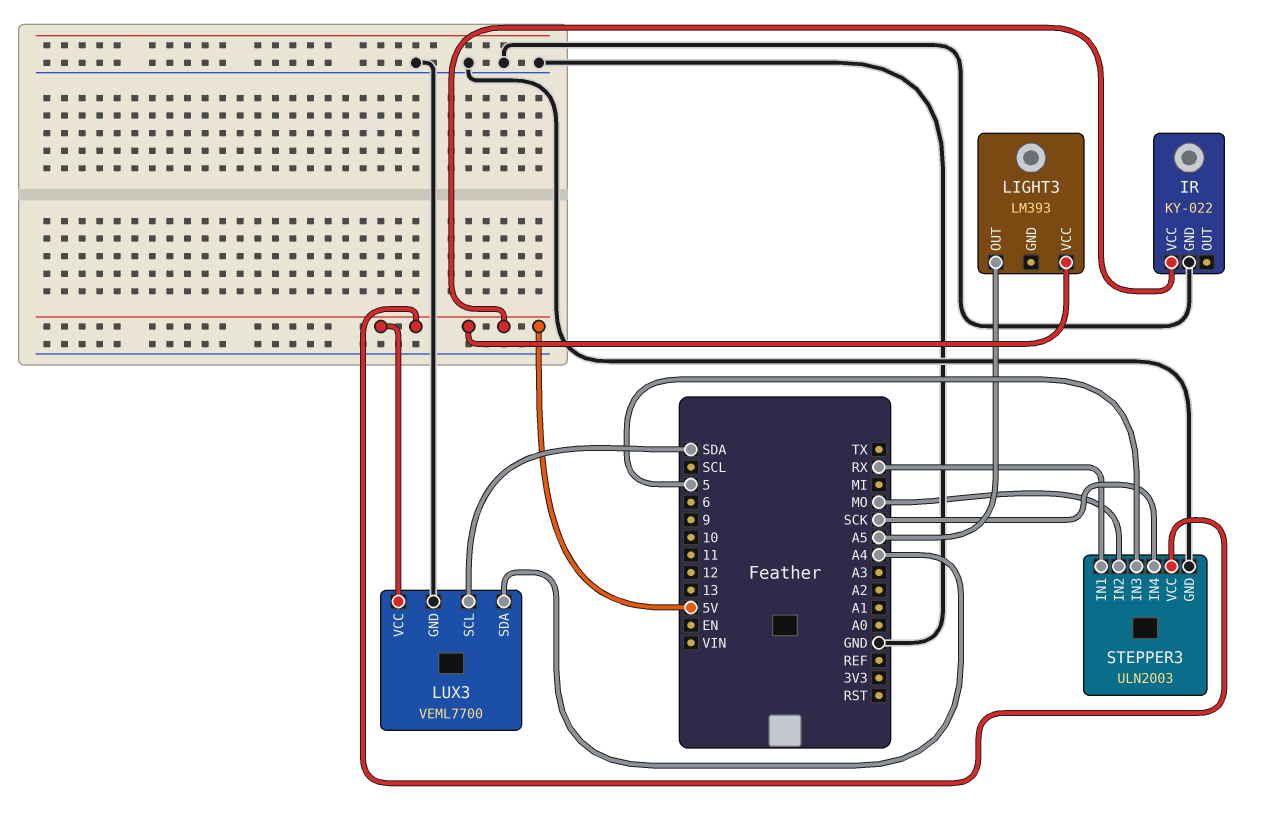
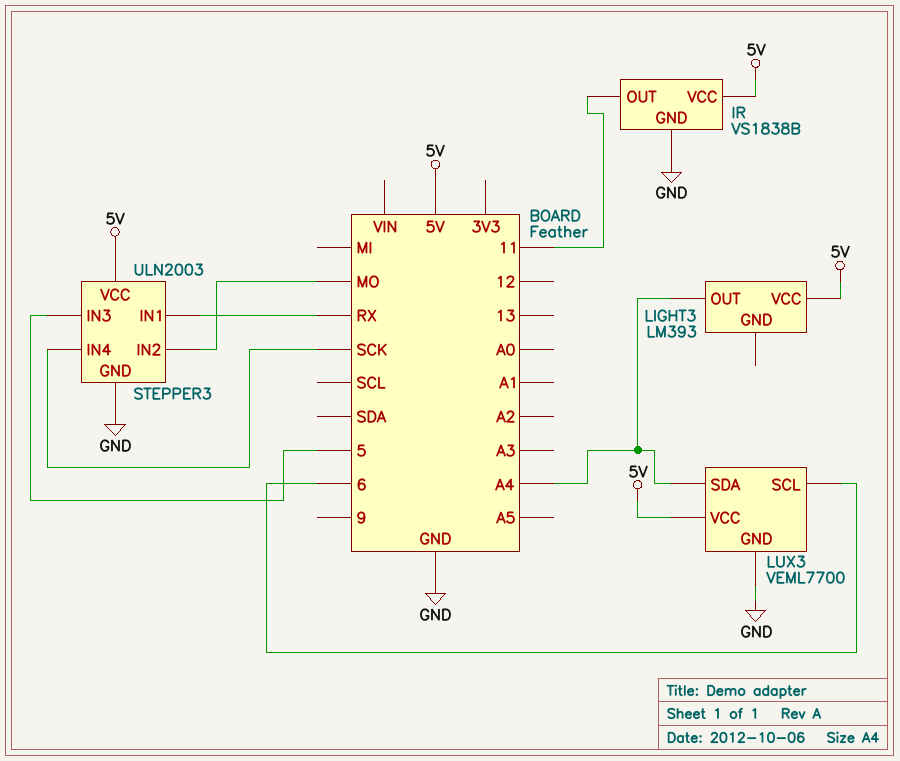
IR: KY-022 -> VS1838B
IR pin OUT: none -> 11
LIGHT3 pin OUT: A5 -> A4
LUX3 pin SCL: SDA -> 6

